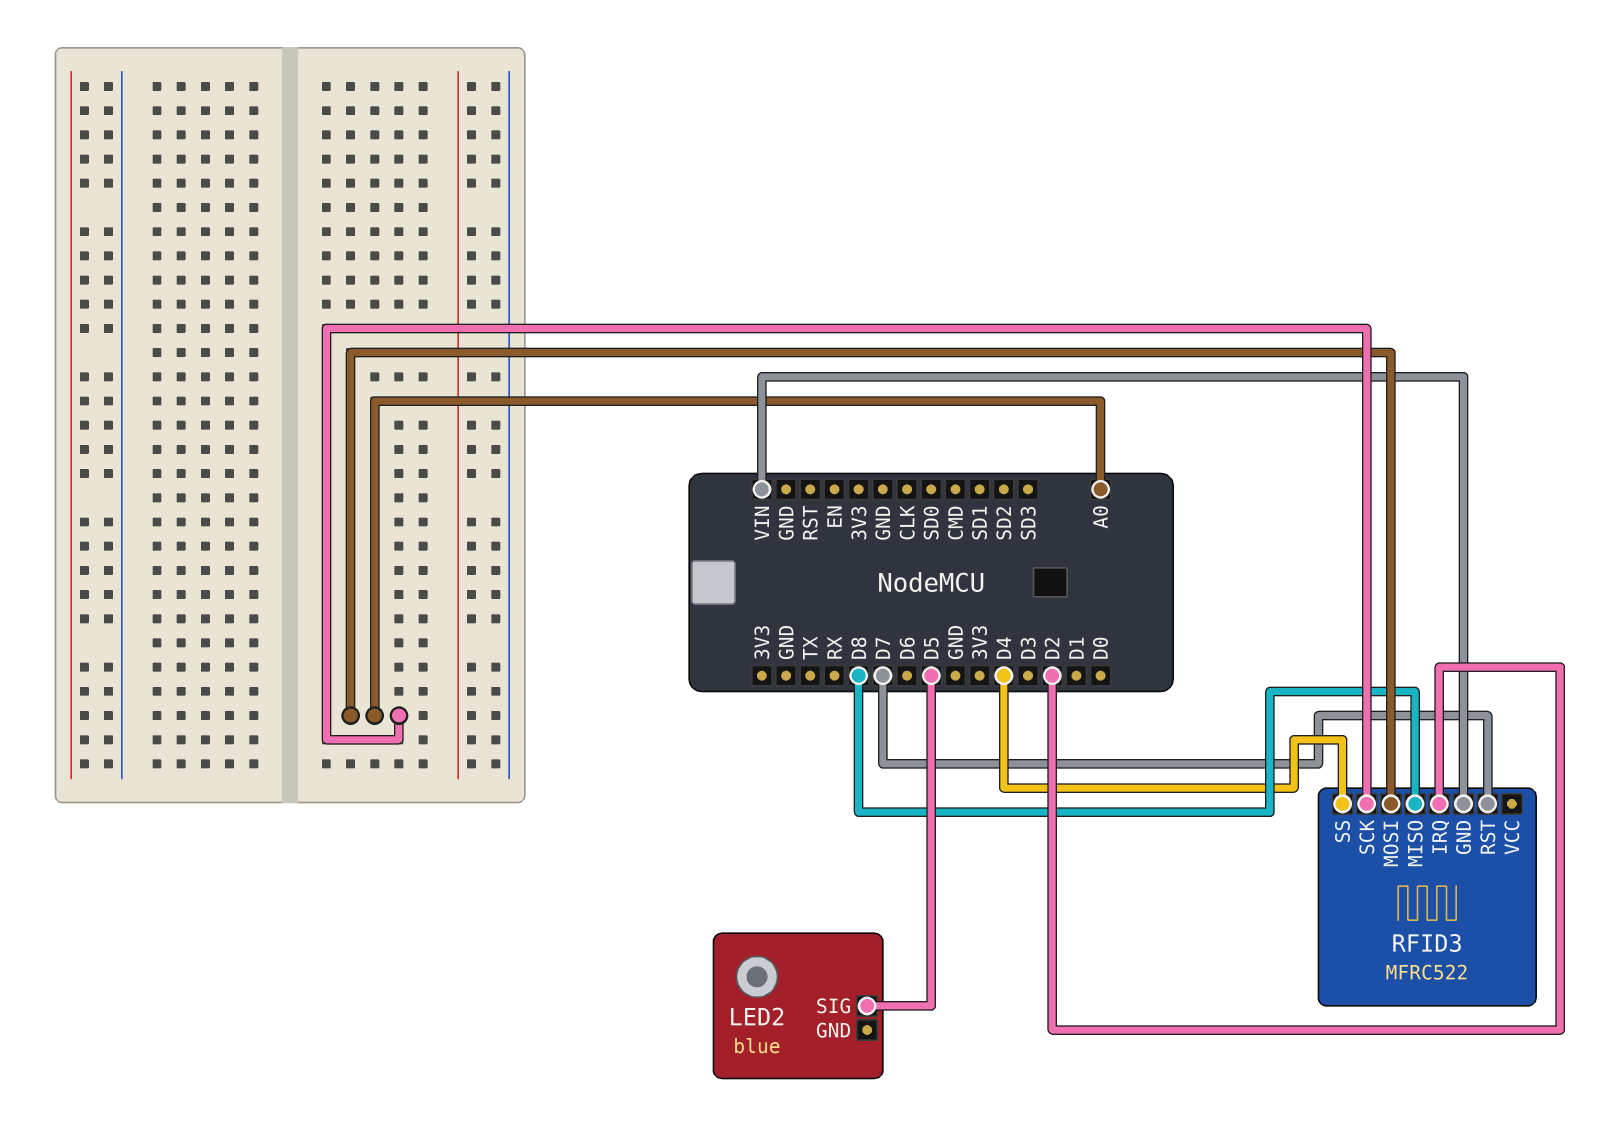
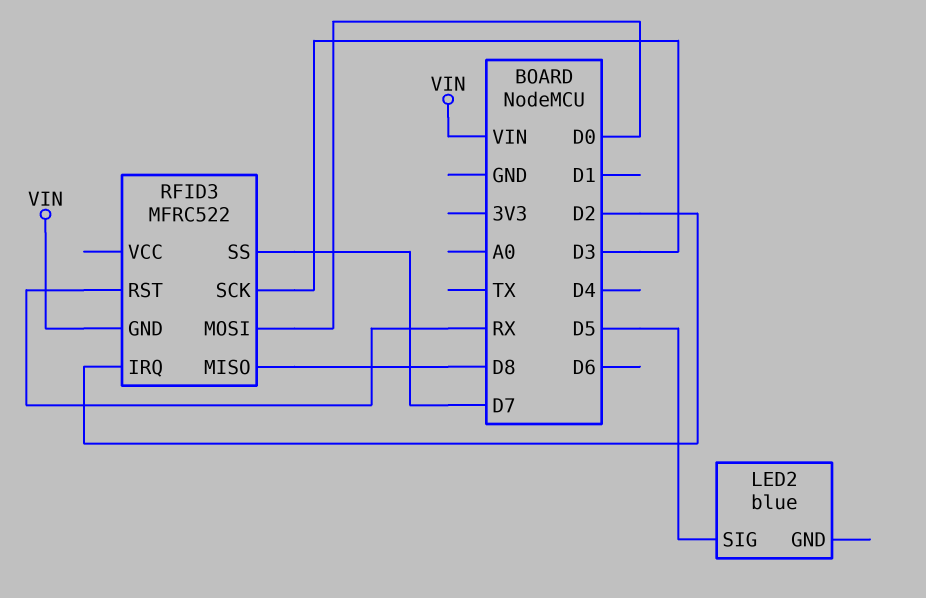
RFID3 pin MOSI: A0 -> D0
RFID3 pin RST: D7 -> RX
RFID3 pin SCK: A0 -> D3
RFID3 pin SS: D4 -> D7

